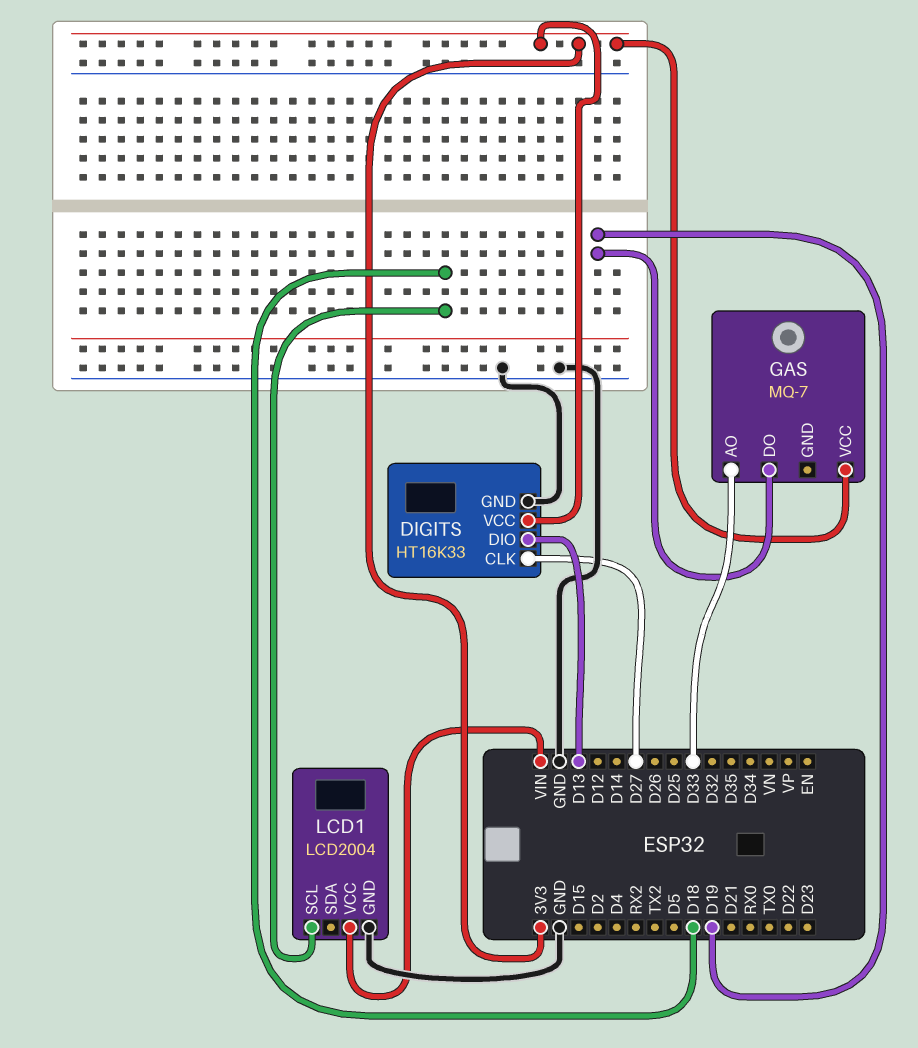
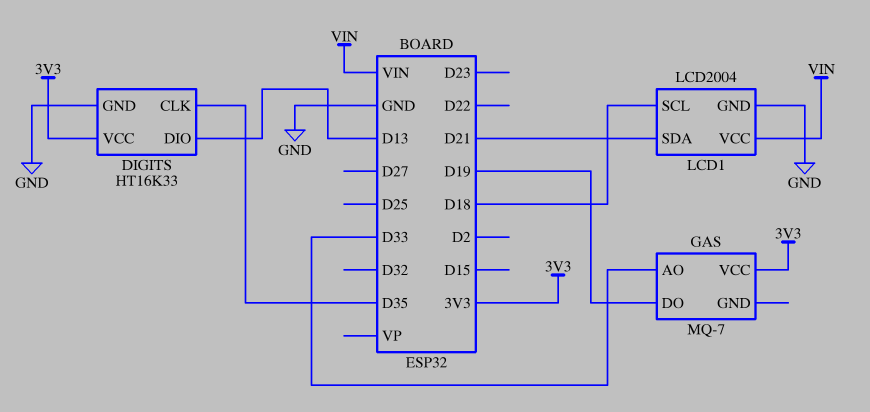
DIGITS pin CLK: D27 -> D35
LCD1 pin SDA: none -> D21

